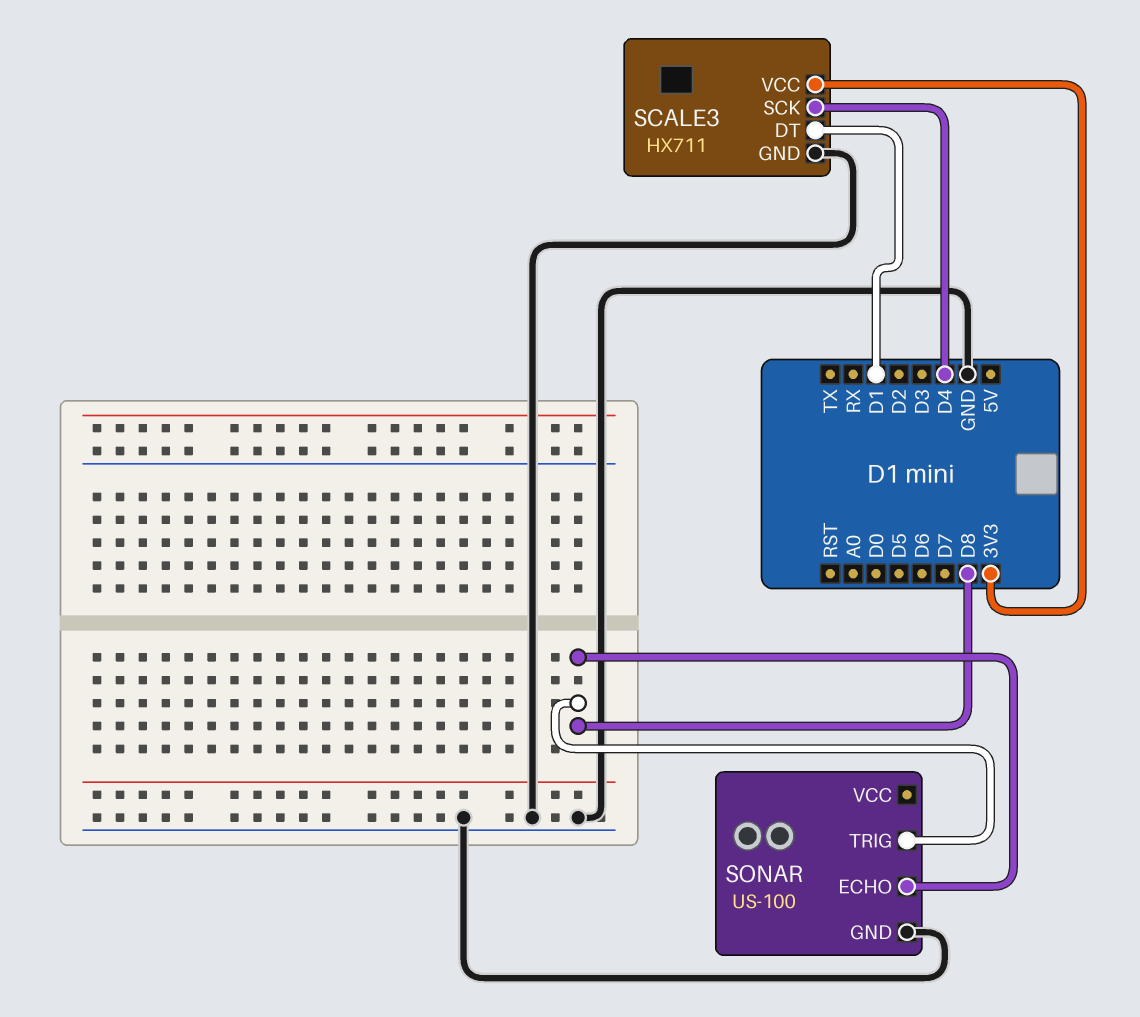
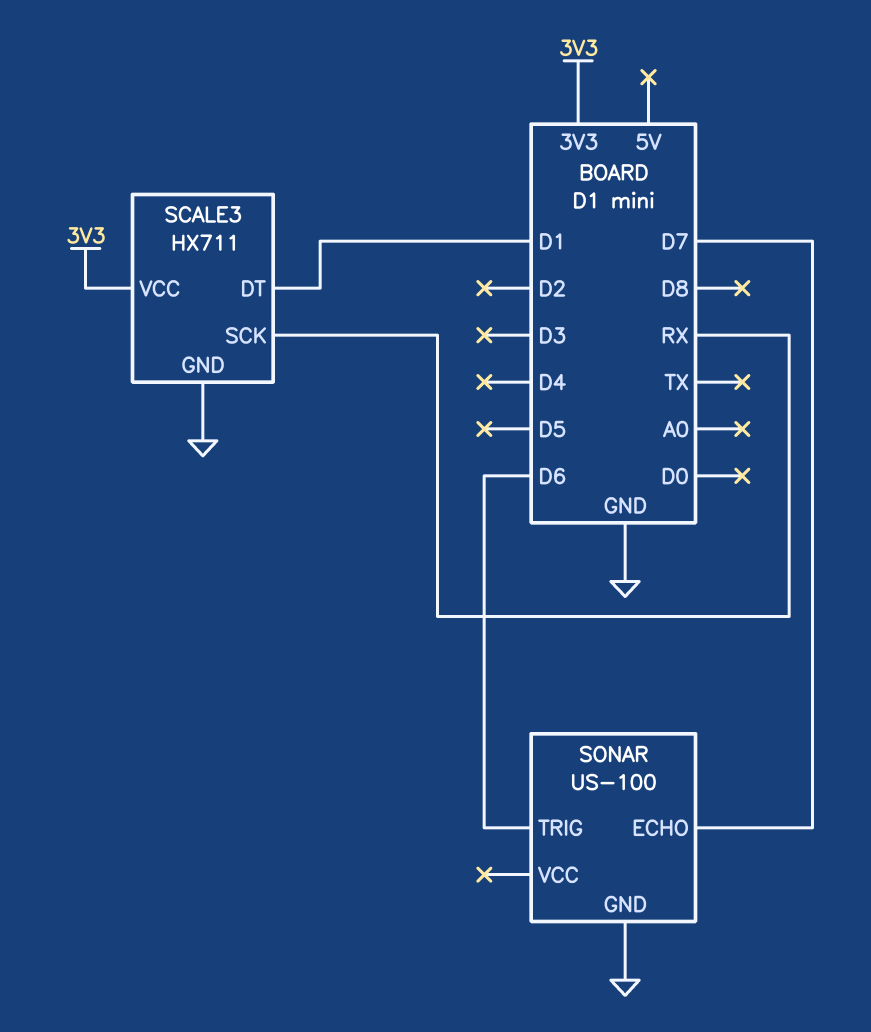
SCALE3 pin SCK: D4 -> RX
SONAR pin ECHO: D8 -> D7
SONAR pin TRIG: D8 -> D6

